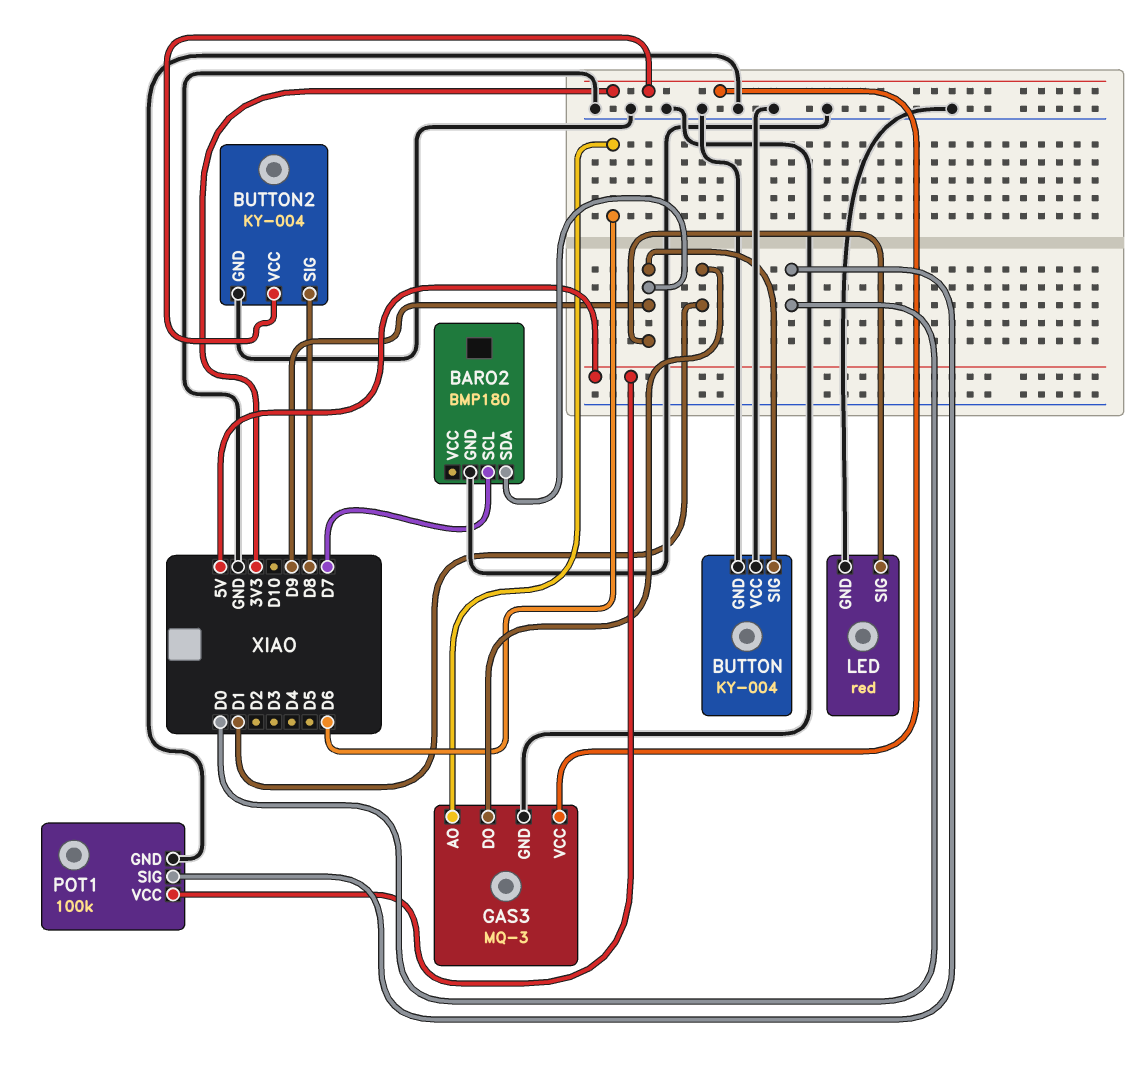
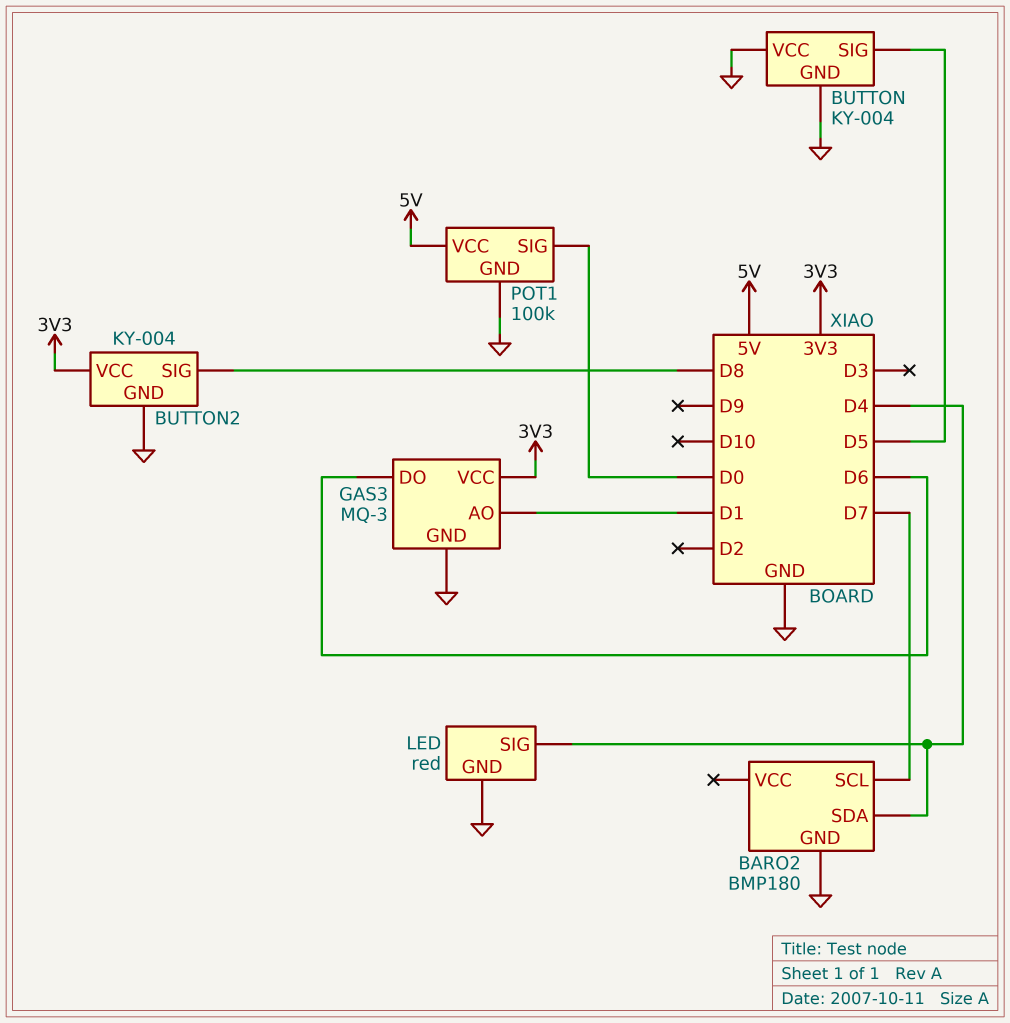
BARO2 pin SDA: D9 -> D4
BUTTON pin SIG: D9 -> D5
GAS3 pin AO: D6 -> D1
GAS3 pin DO: D1 -> D6
LED pin SIG: D9 -> D4

